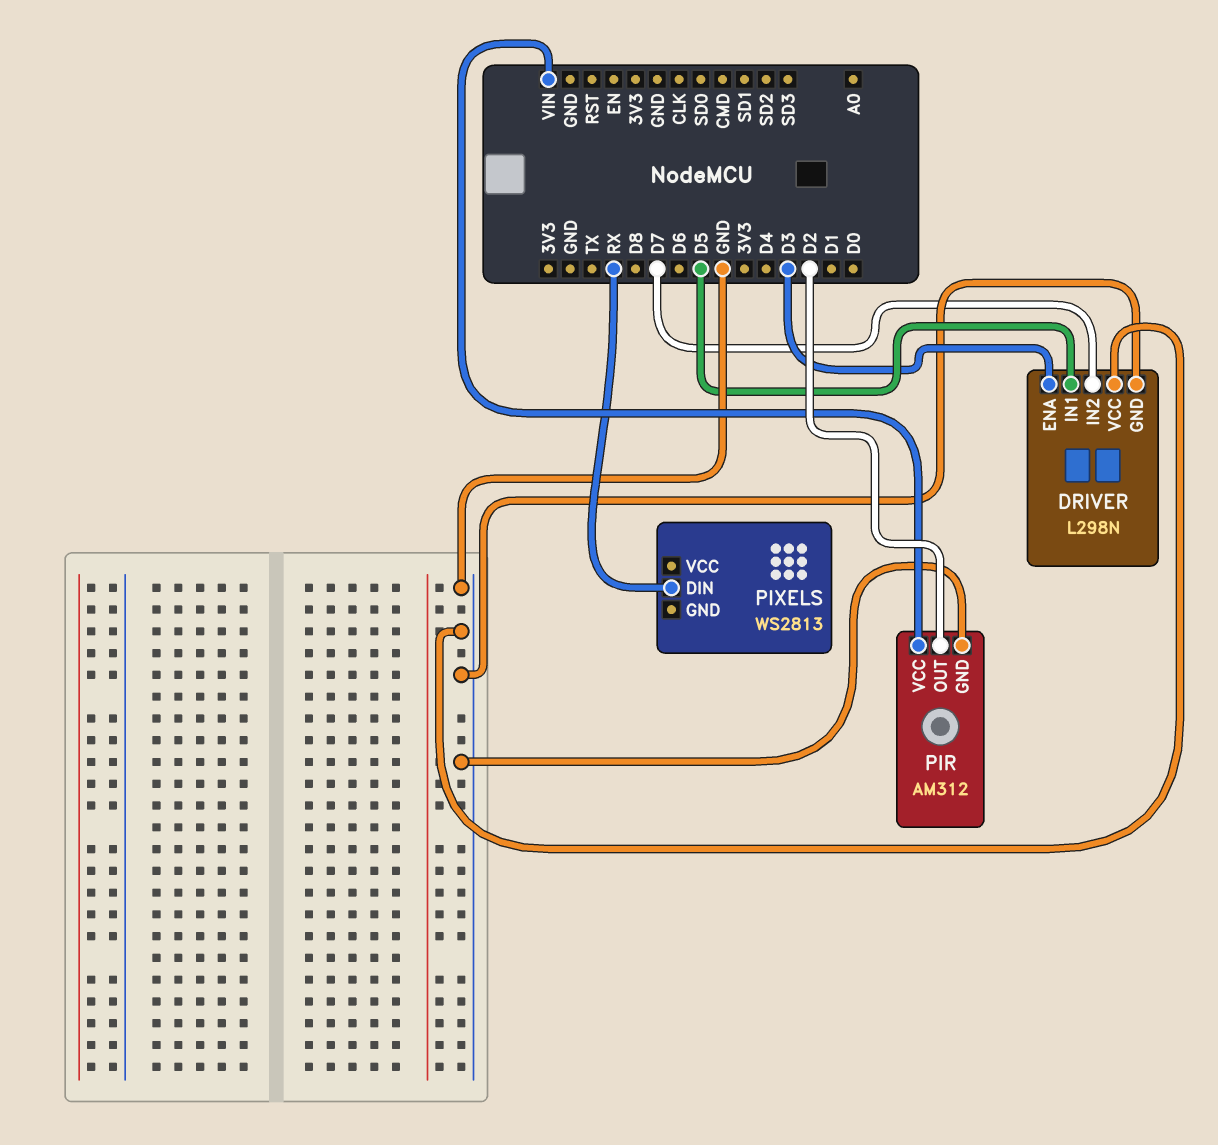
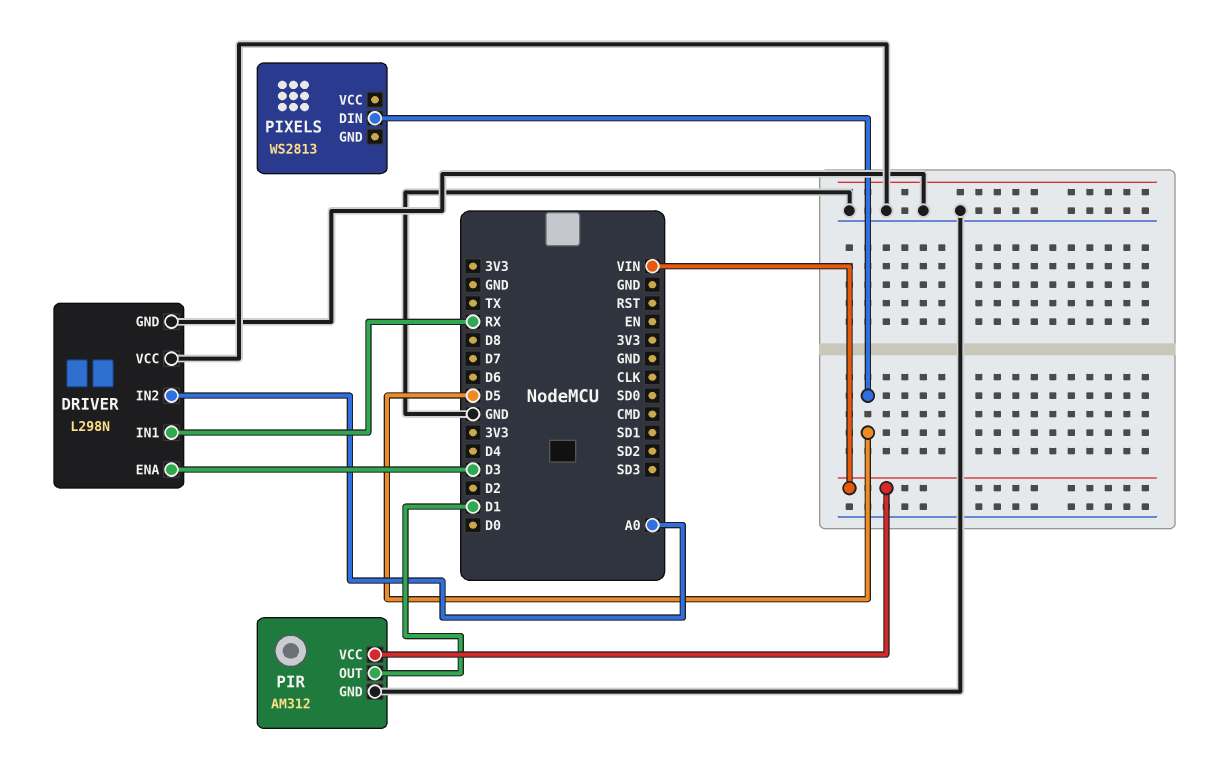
DRIVER pin IN1: D5 -> RX
DRIVER pin IN2: D7 -> A0
PIR pin OUT: D2 -> D1
PIXELS pin DIN: RX -> D5

